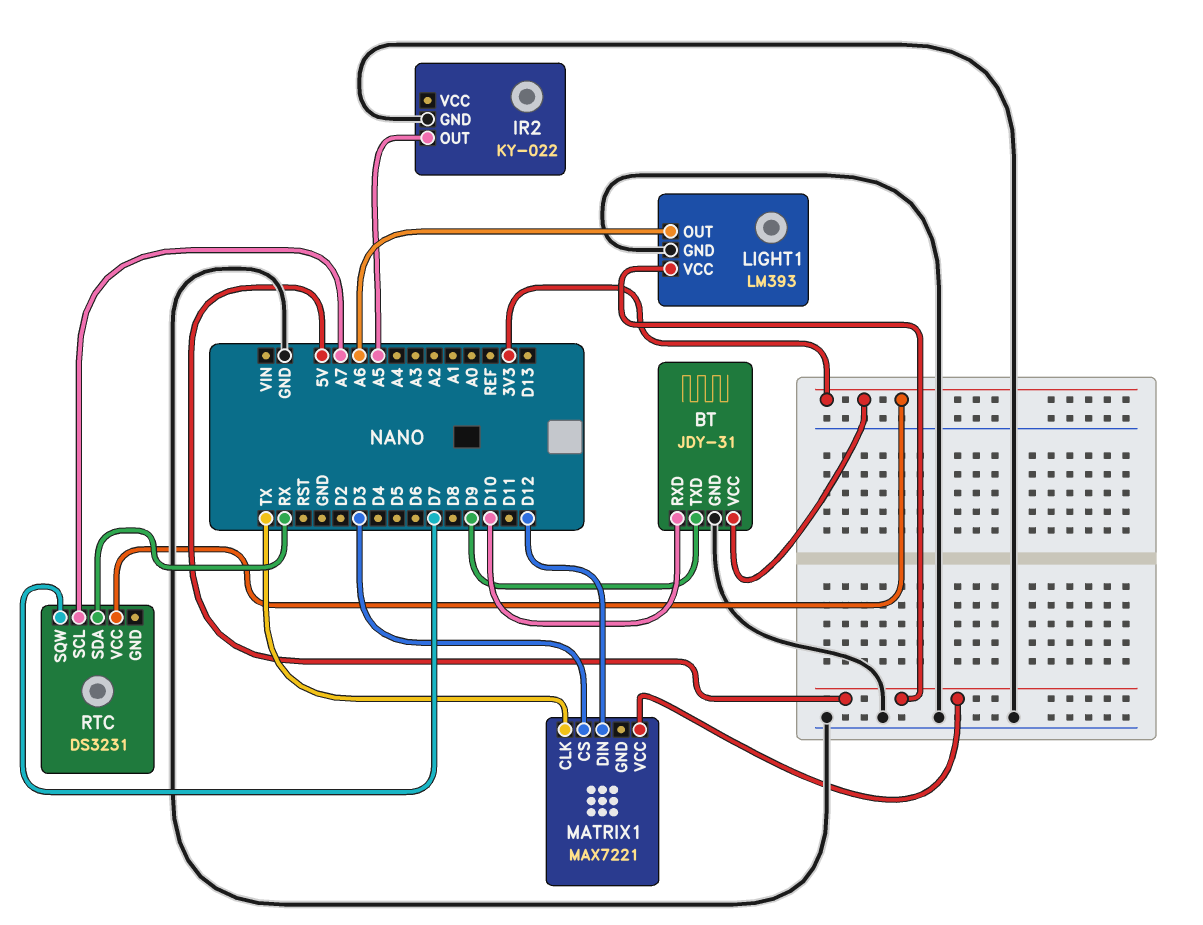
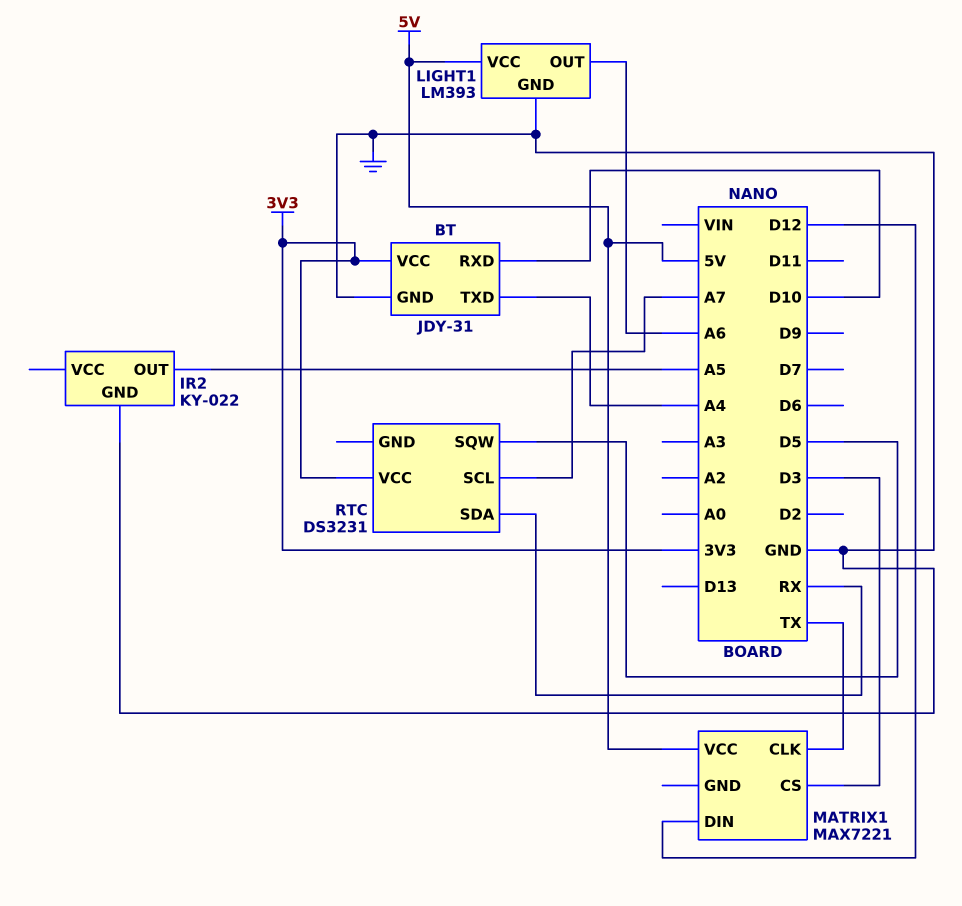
BT pin TXD: D9 -> A4
RTC pin SQW: D7 -> D5

